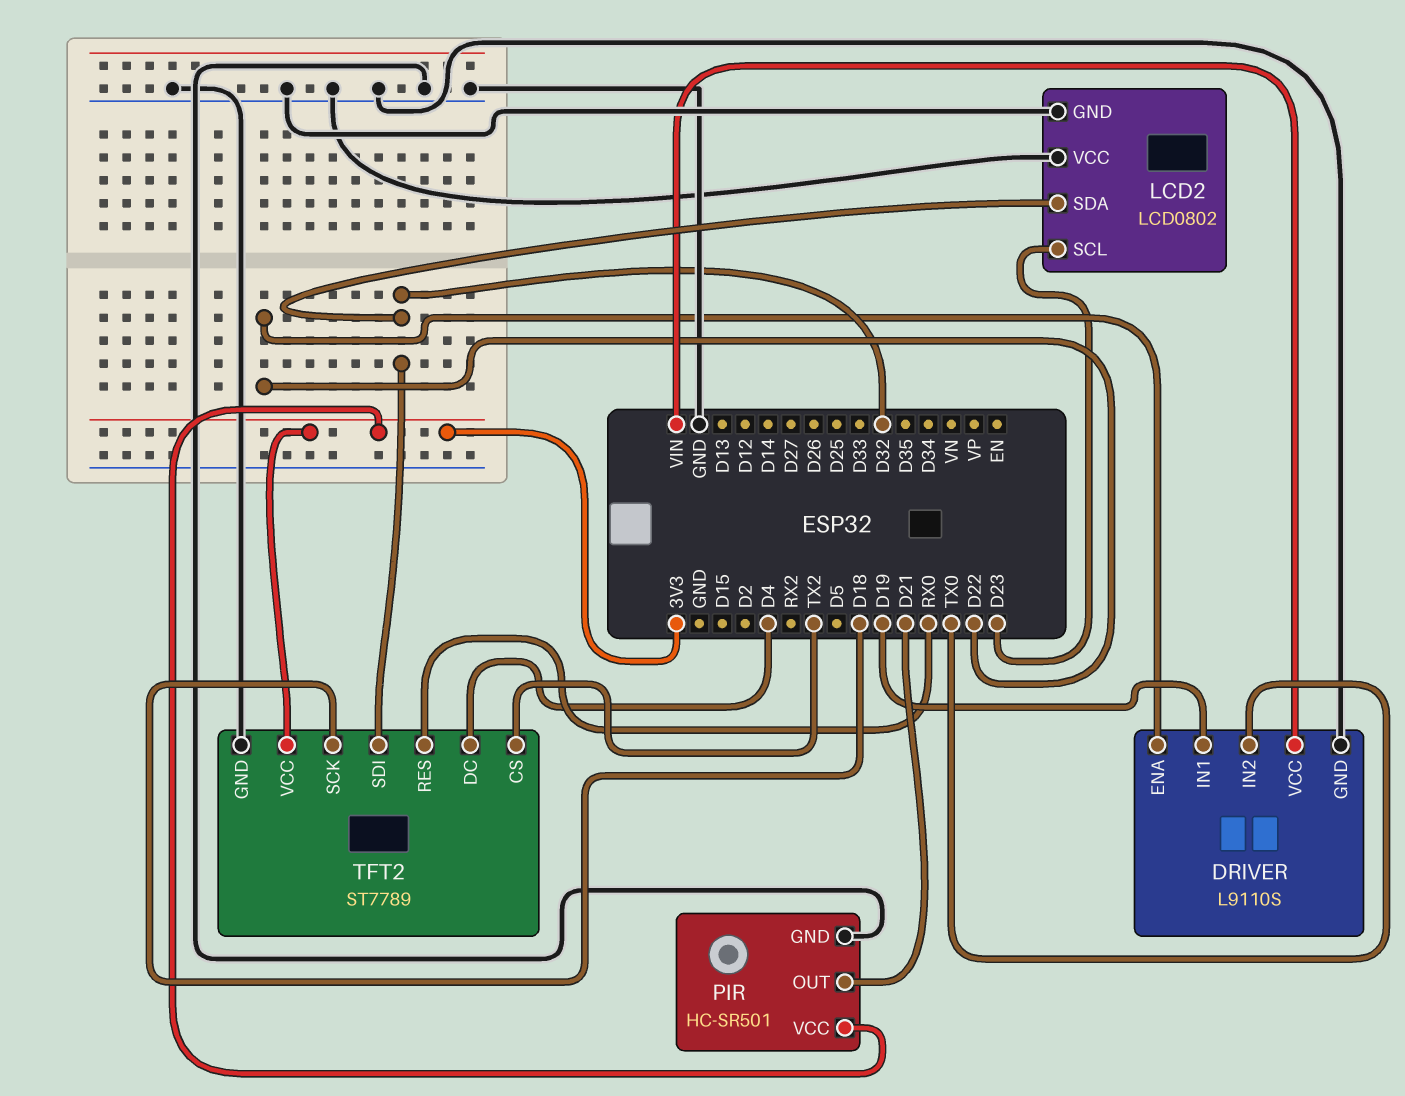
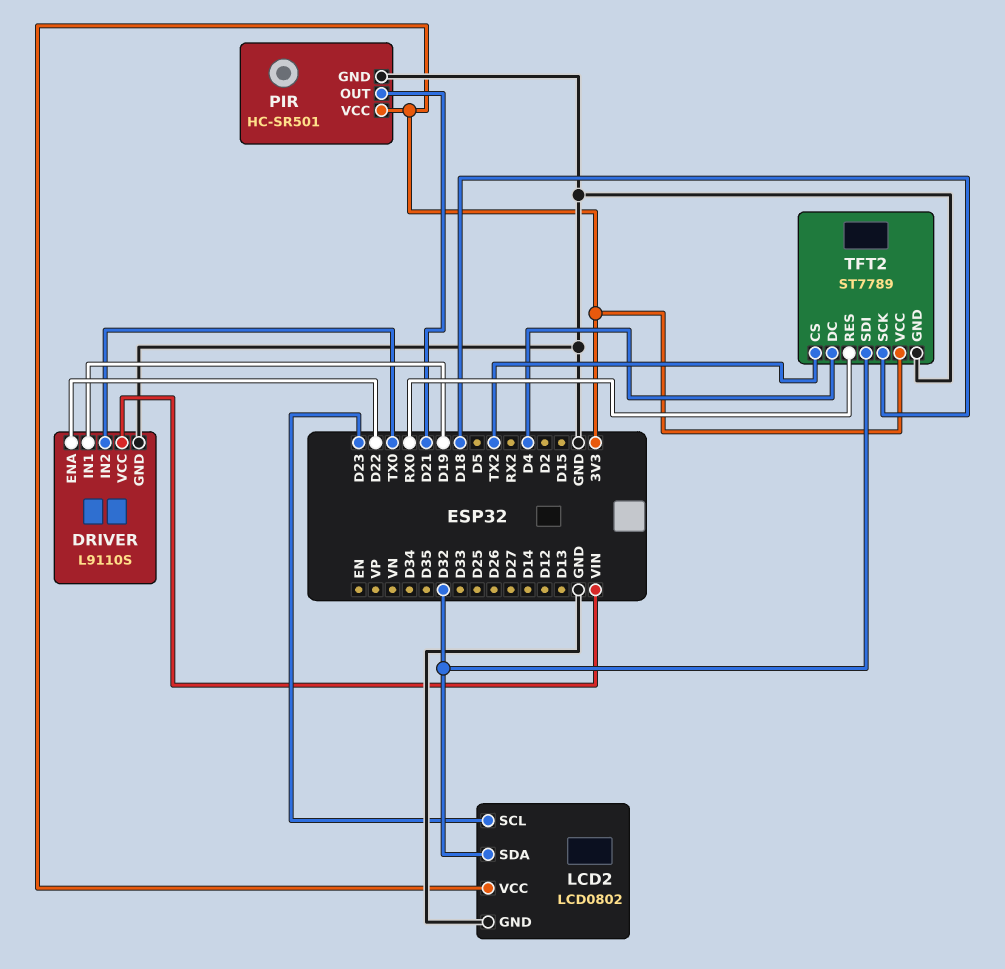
LCD2 pin VCC: GND -> 3V3

